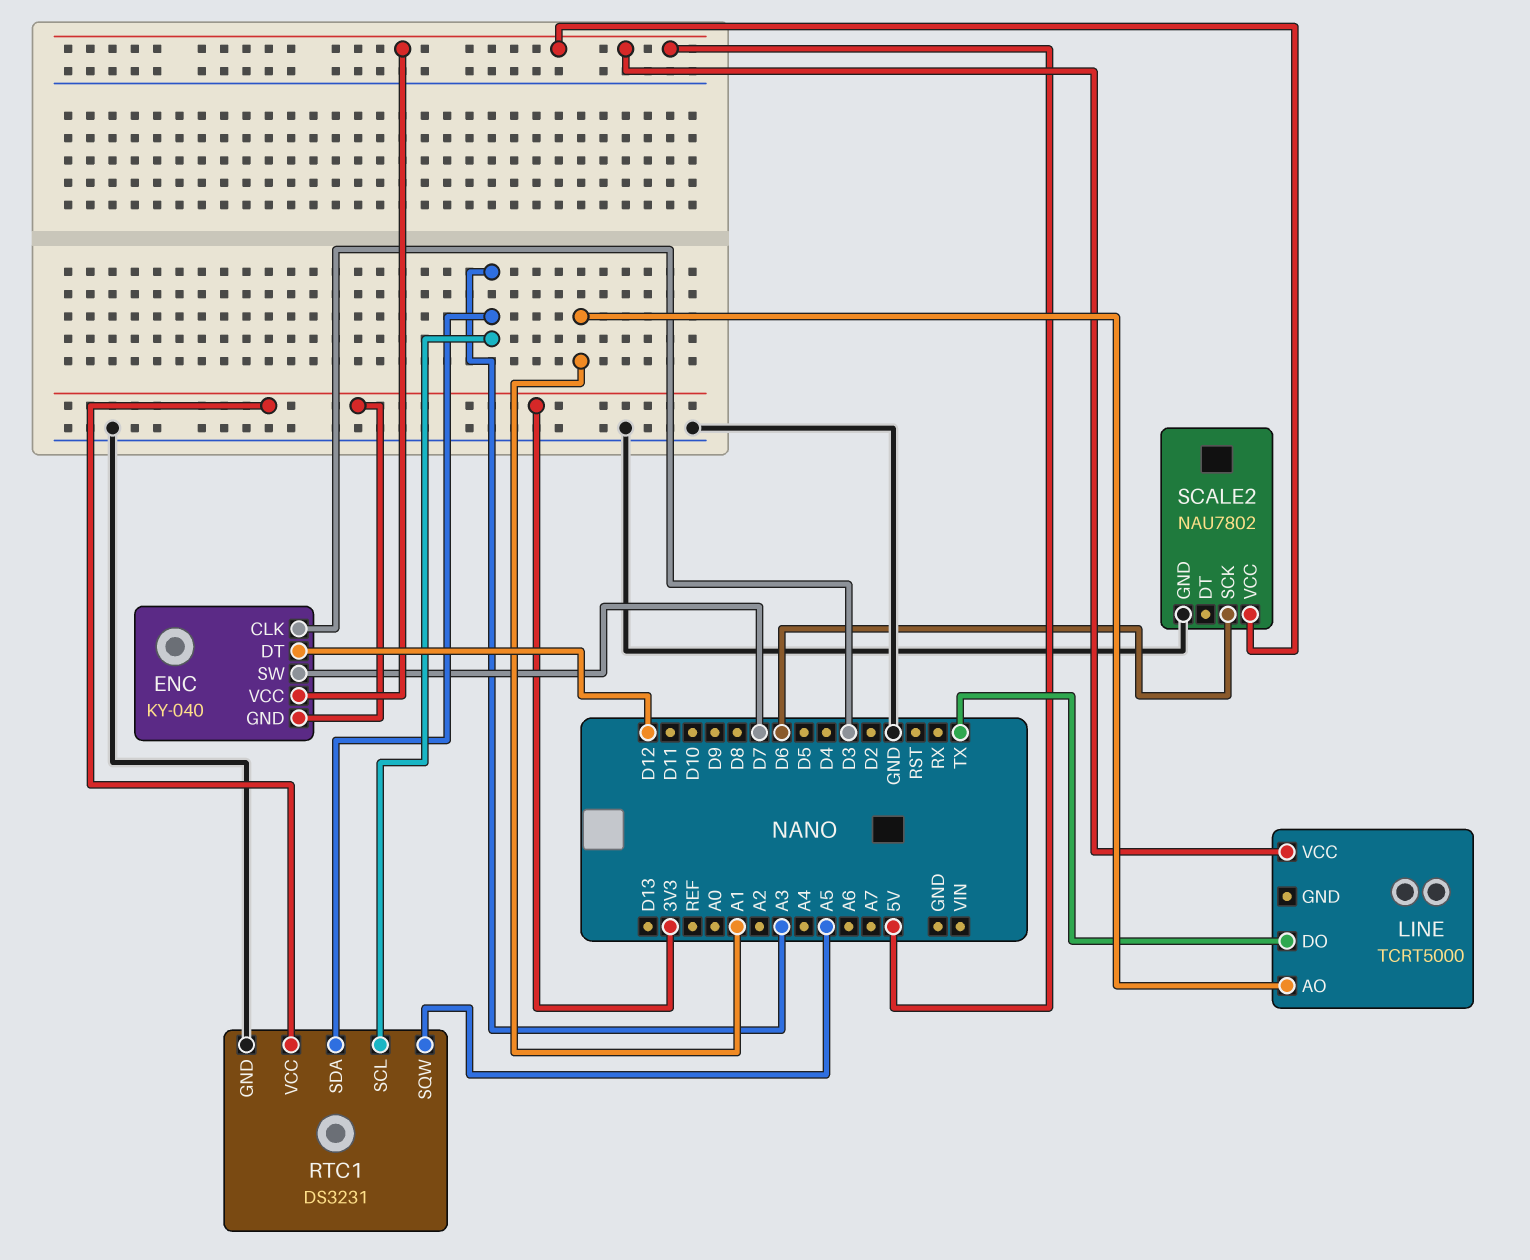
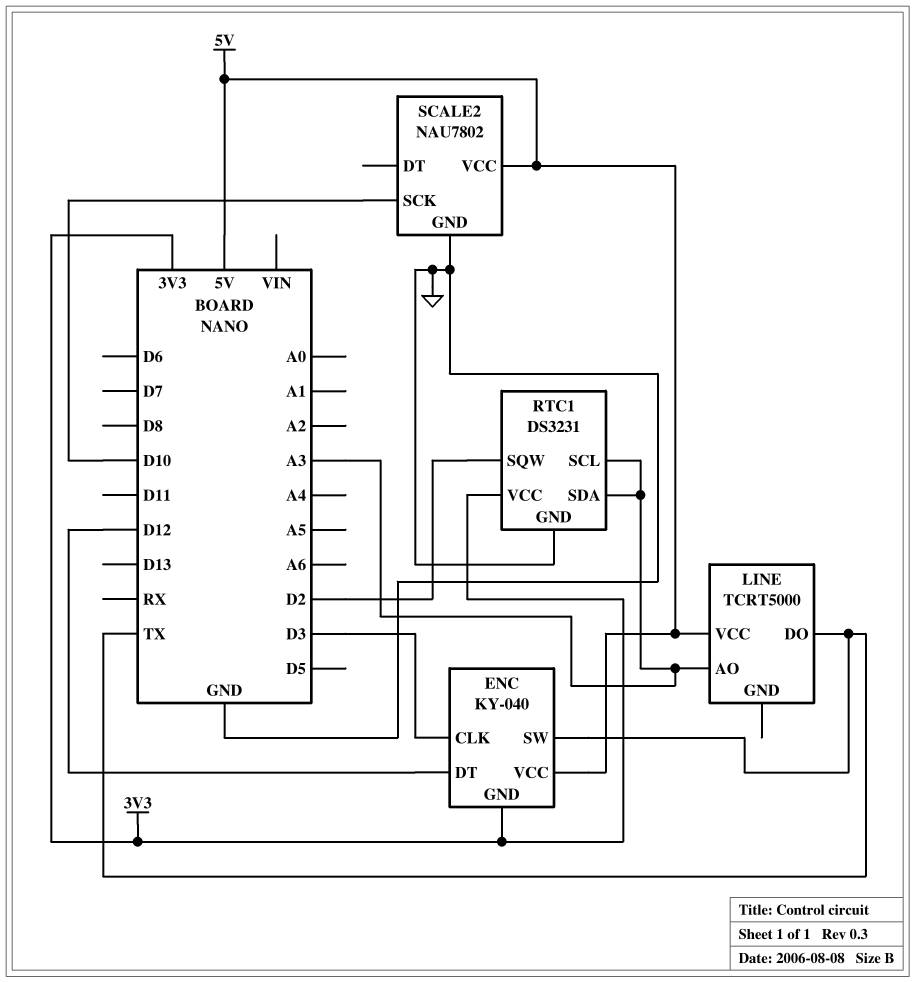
ENC pin SW: D7 -> TX
LINE pin AO: A1 -> A3
RTC1 pin SQW: A5 -> D2
SCALE2 pin SCK: D6 -> D10

